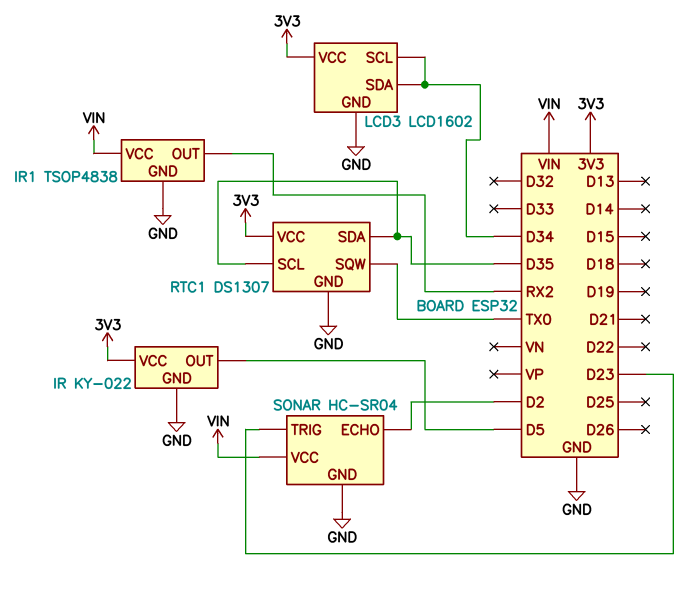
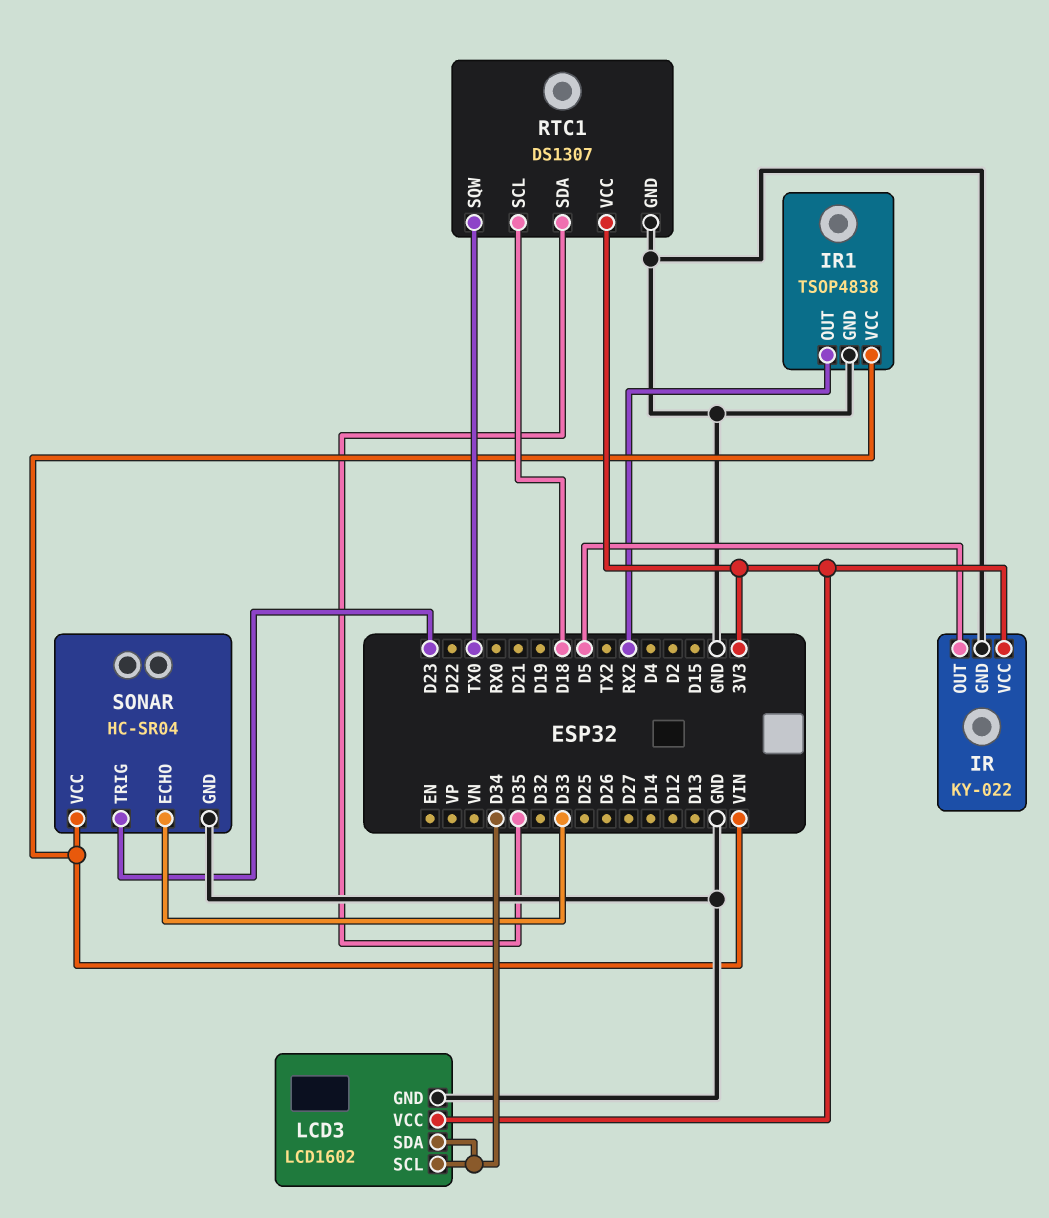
RTC1 pin SCL: D35 -> D18
SONAR pin ECHO: D2 -> D33

